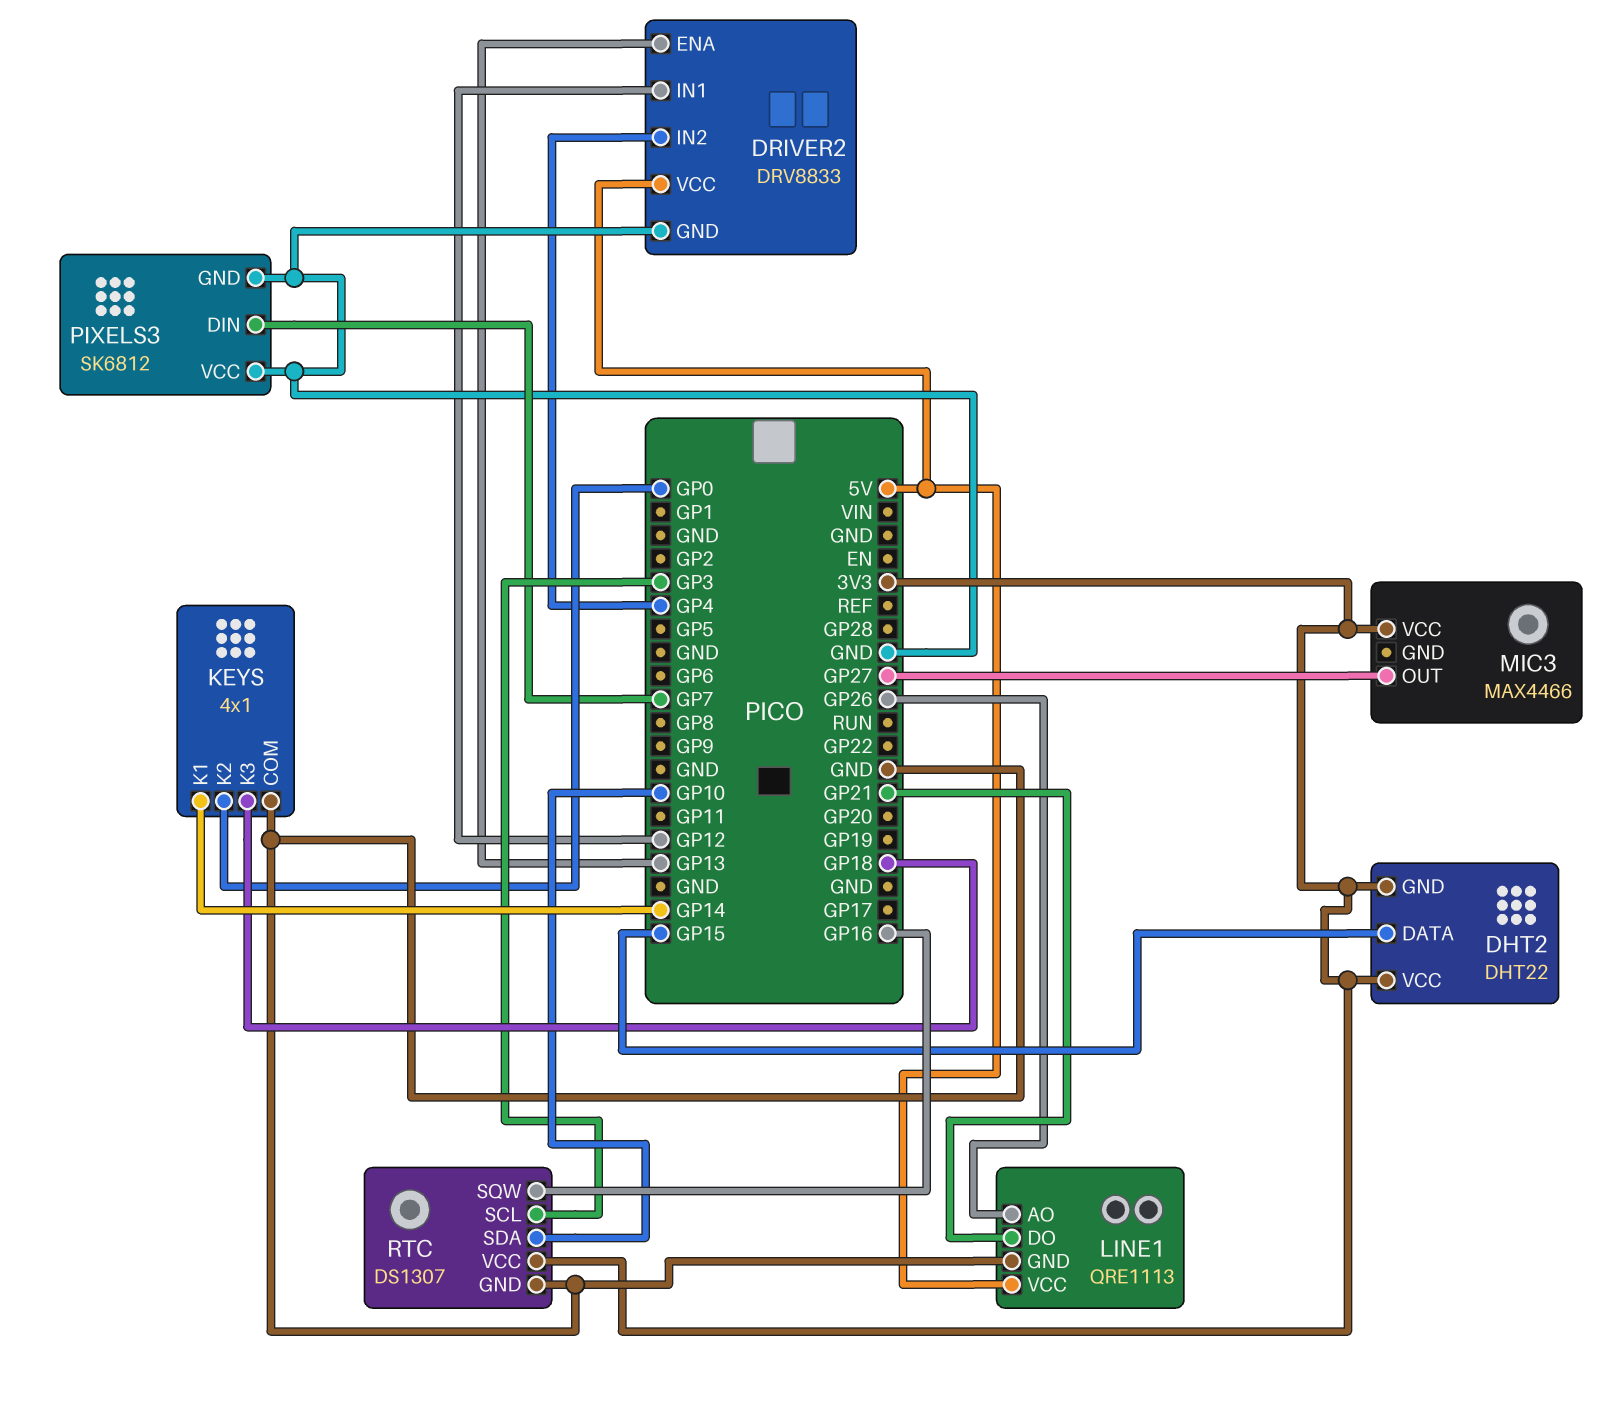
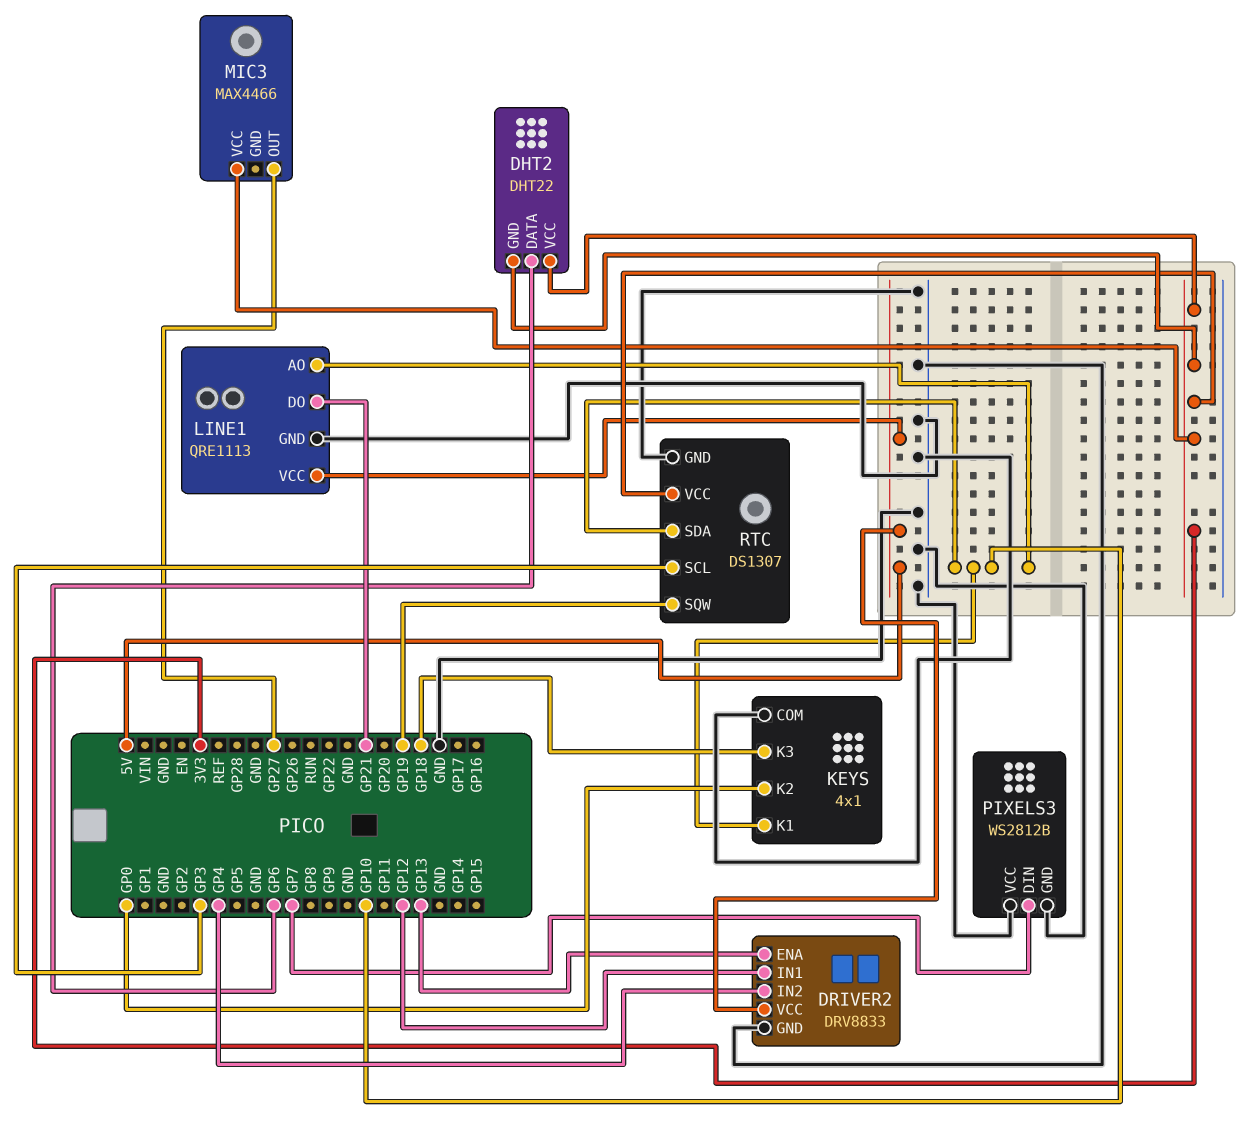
DHT2 pin DATA: GP15 -> GP6
KEYS pin K1: GP14 -> GP10
LINE1 pin AO: GP26 -> GP10
PIXELS3: SK6812 -> WS2812B
RTC pin SQW: GP16 -> GP19

